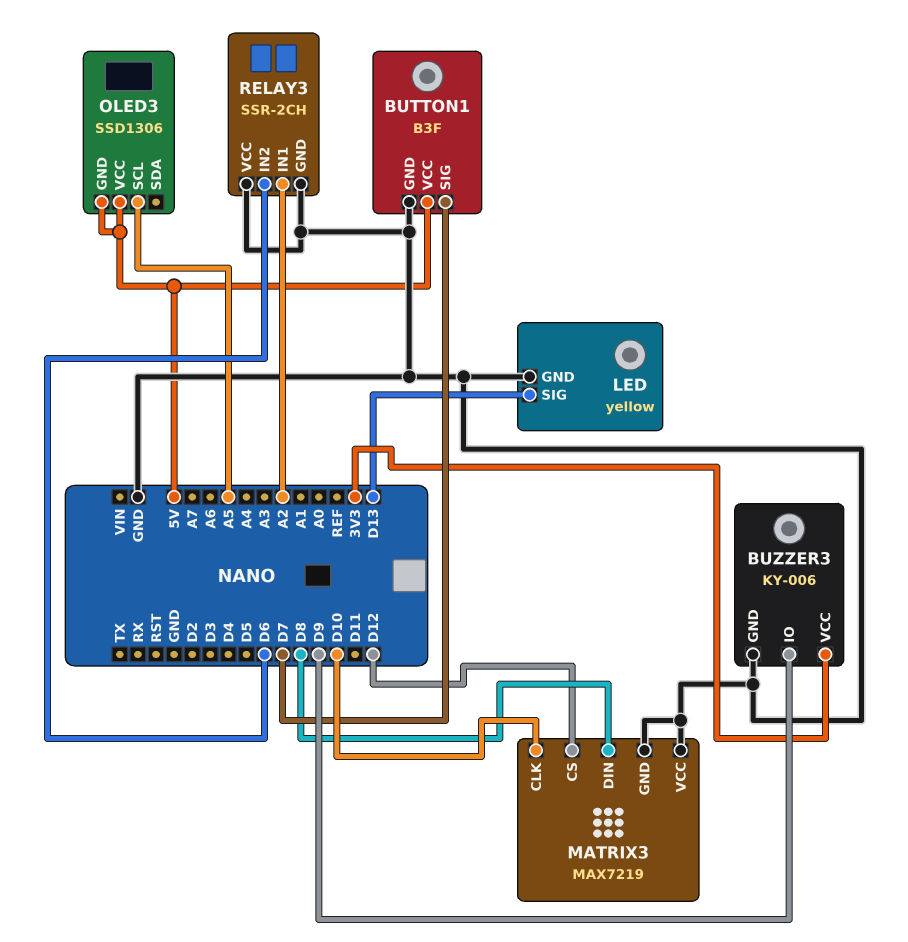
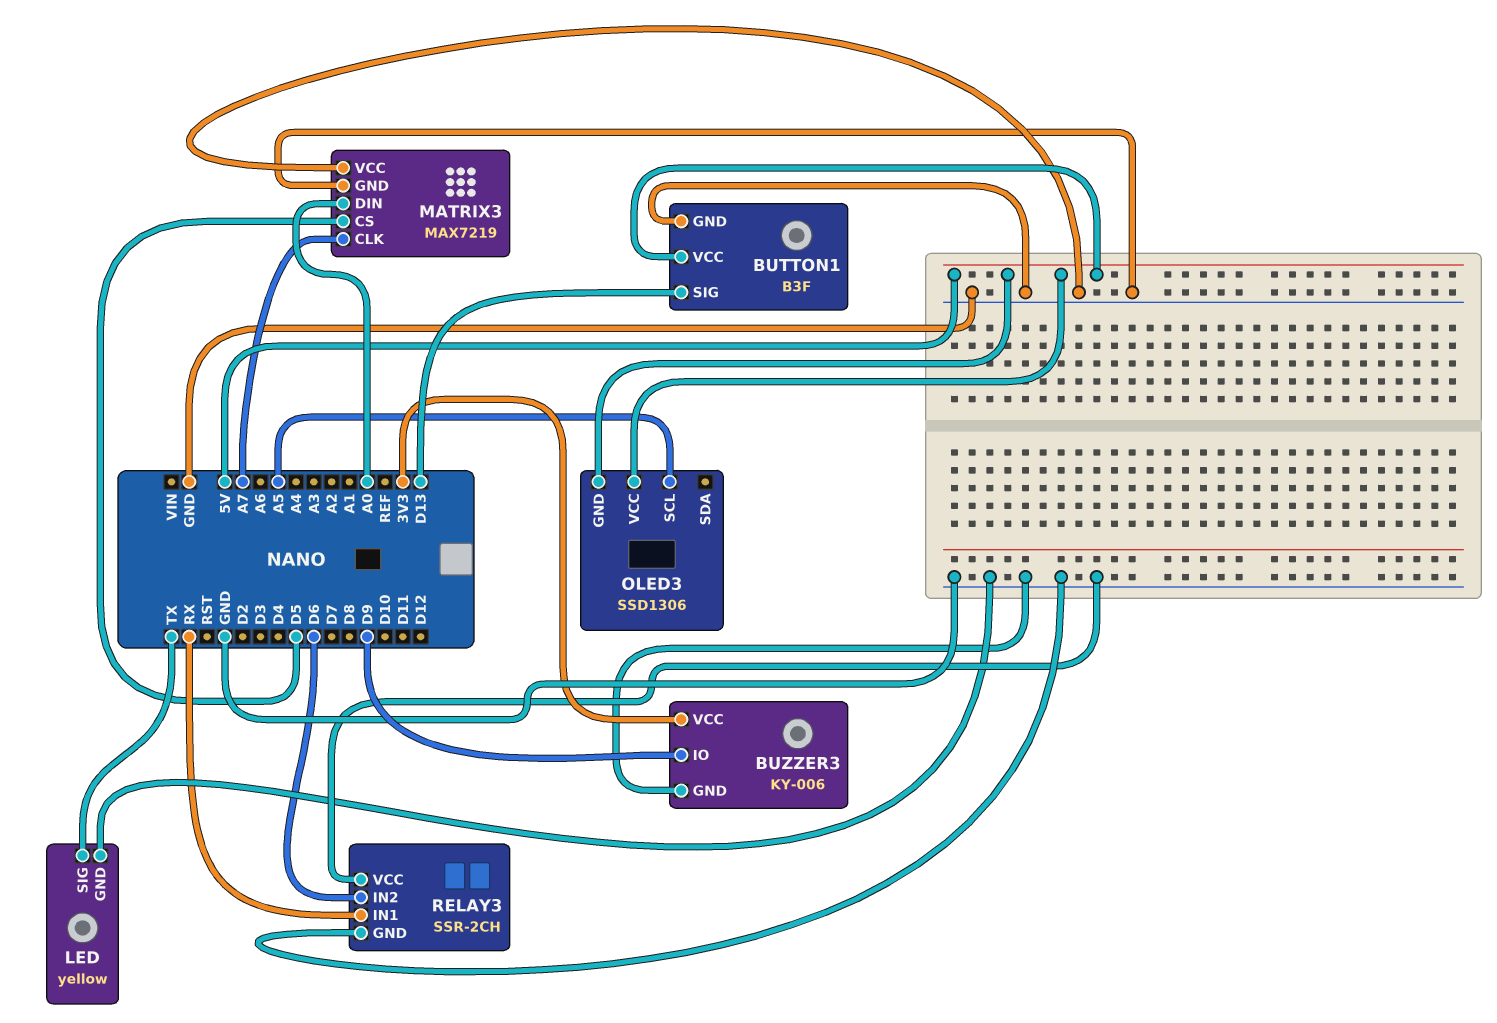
BUTTON1 pin SIG: D7 -> D13
LED pin SIG: D13 -> TX
MATRIX3 pin CLK: D10 -> A7
MATRIX3 pin CS: D12 -> D5
MATRIX3 pin DIN: D8 -> A0
RELAY3 pin IN1: A2 -> RX

